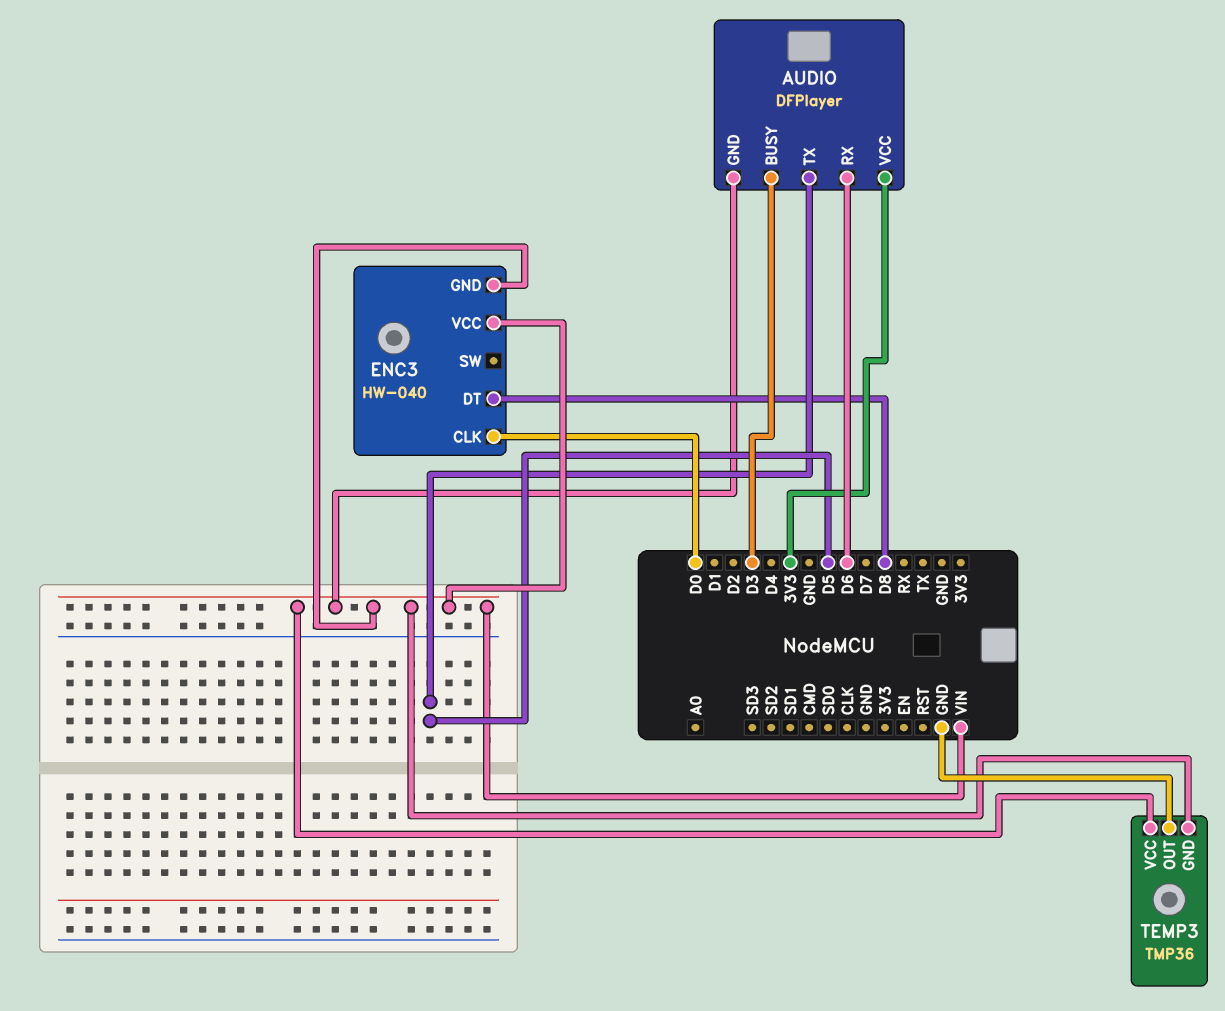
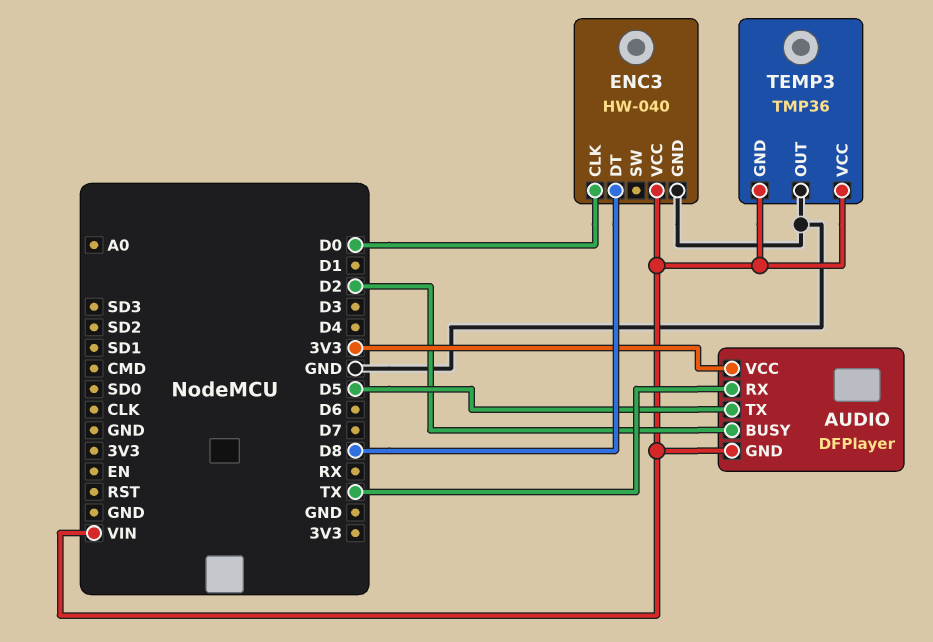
AUDIO pin BUSY: D3 -> D2
AUDIO pin RX: D6 -> TX
ENC3 pin GND: VIN -> GND

